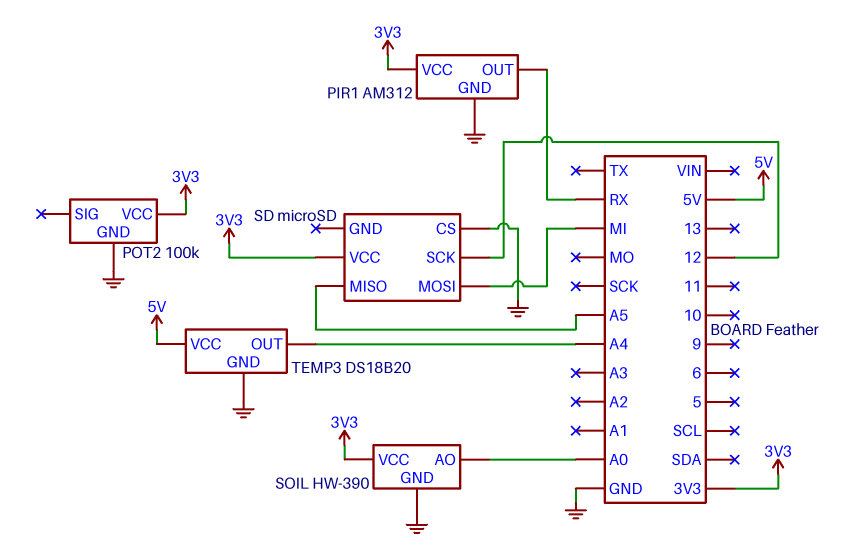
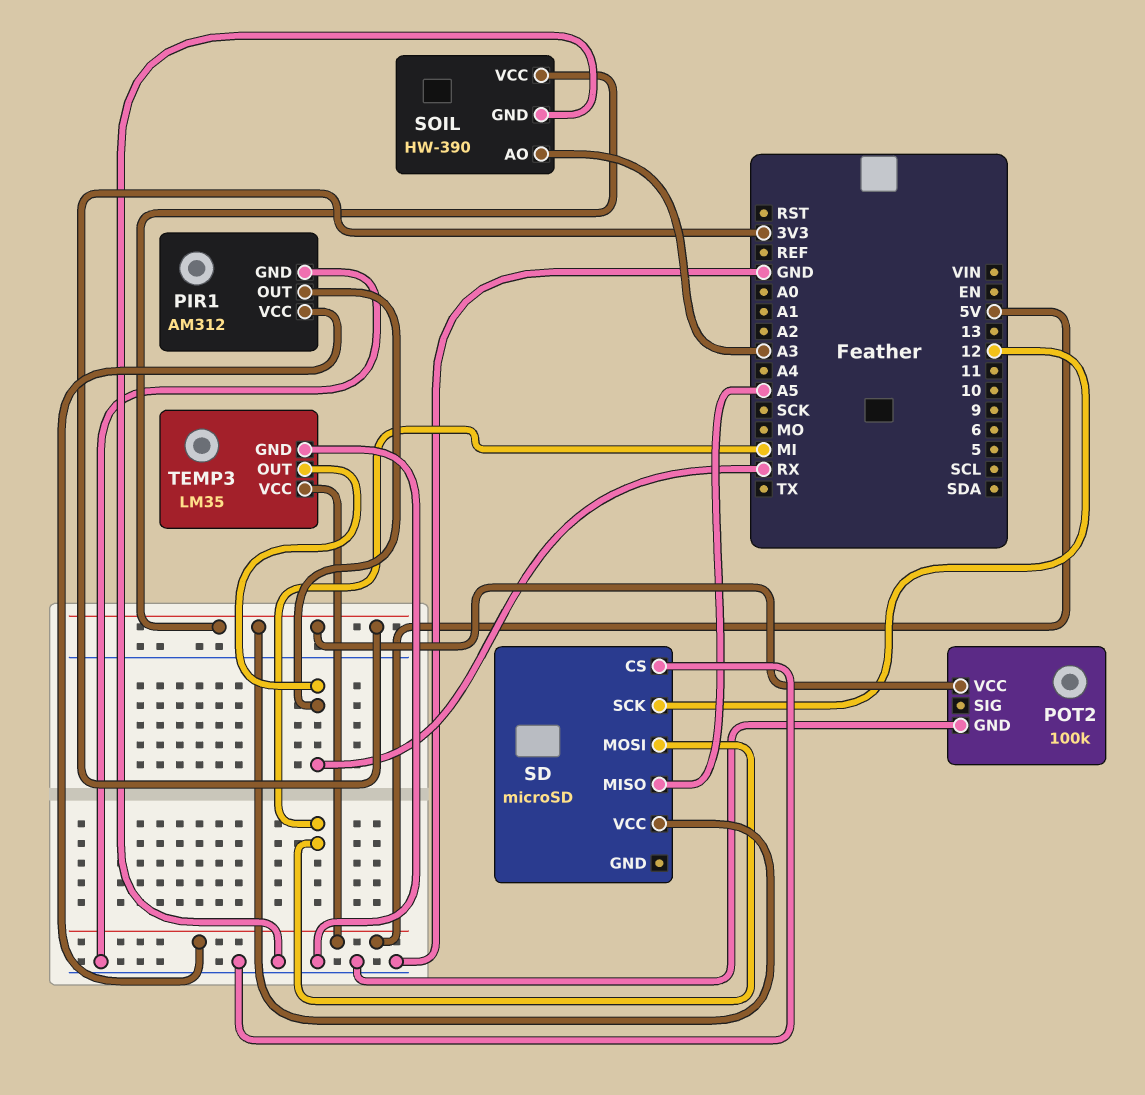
PIR1 pin VCC: 3V3 -> 5V
SOIL pin AO: A0 -> A3
TEMP3: DS18B20 -> LM35
TEMP3 pin OUT: A4 -> RX

